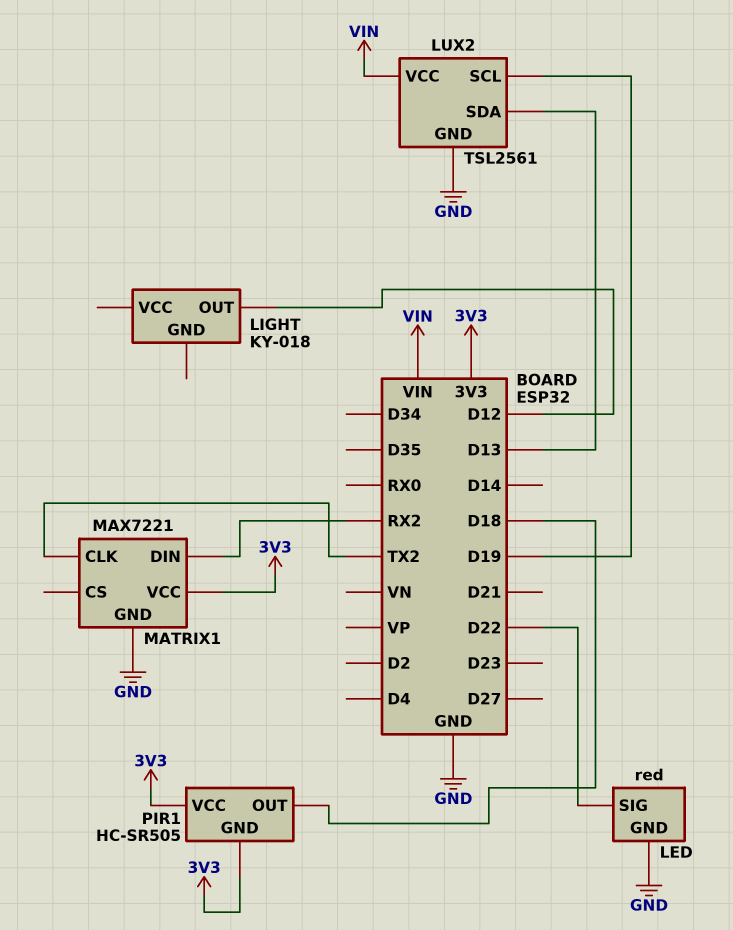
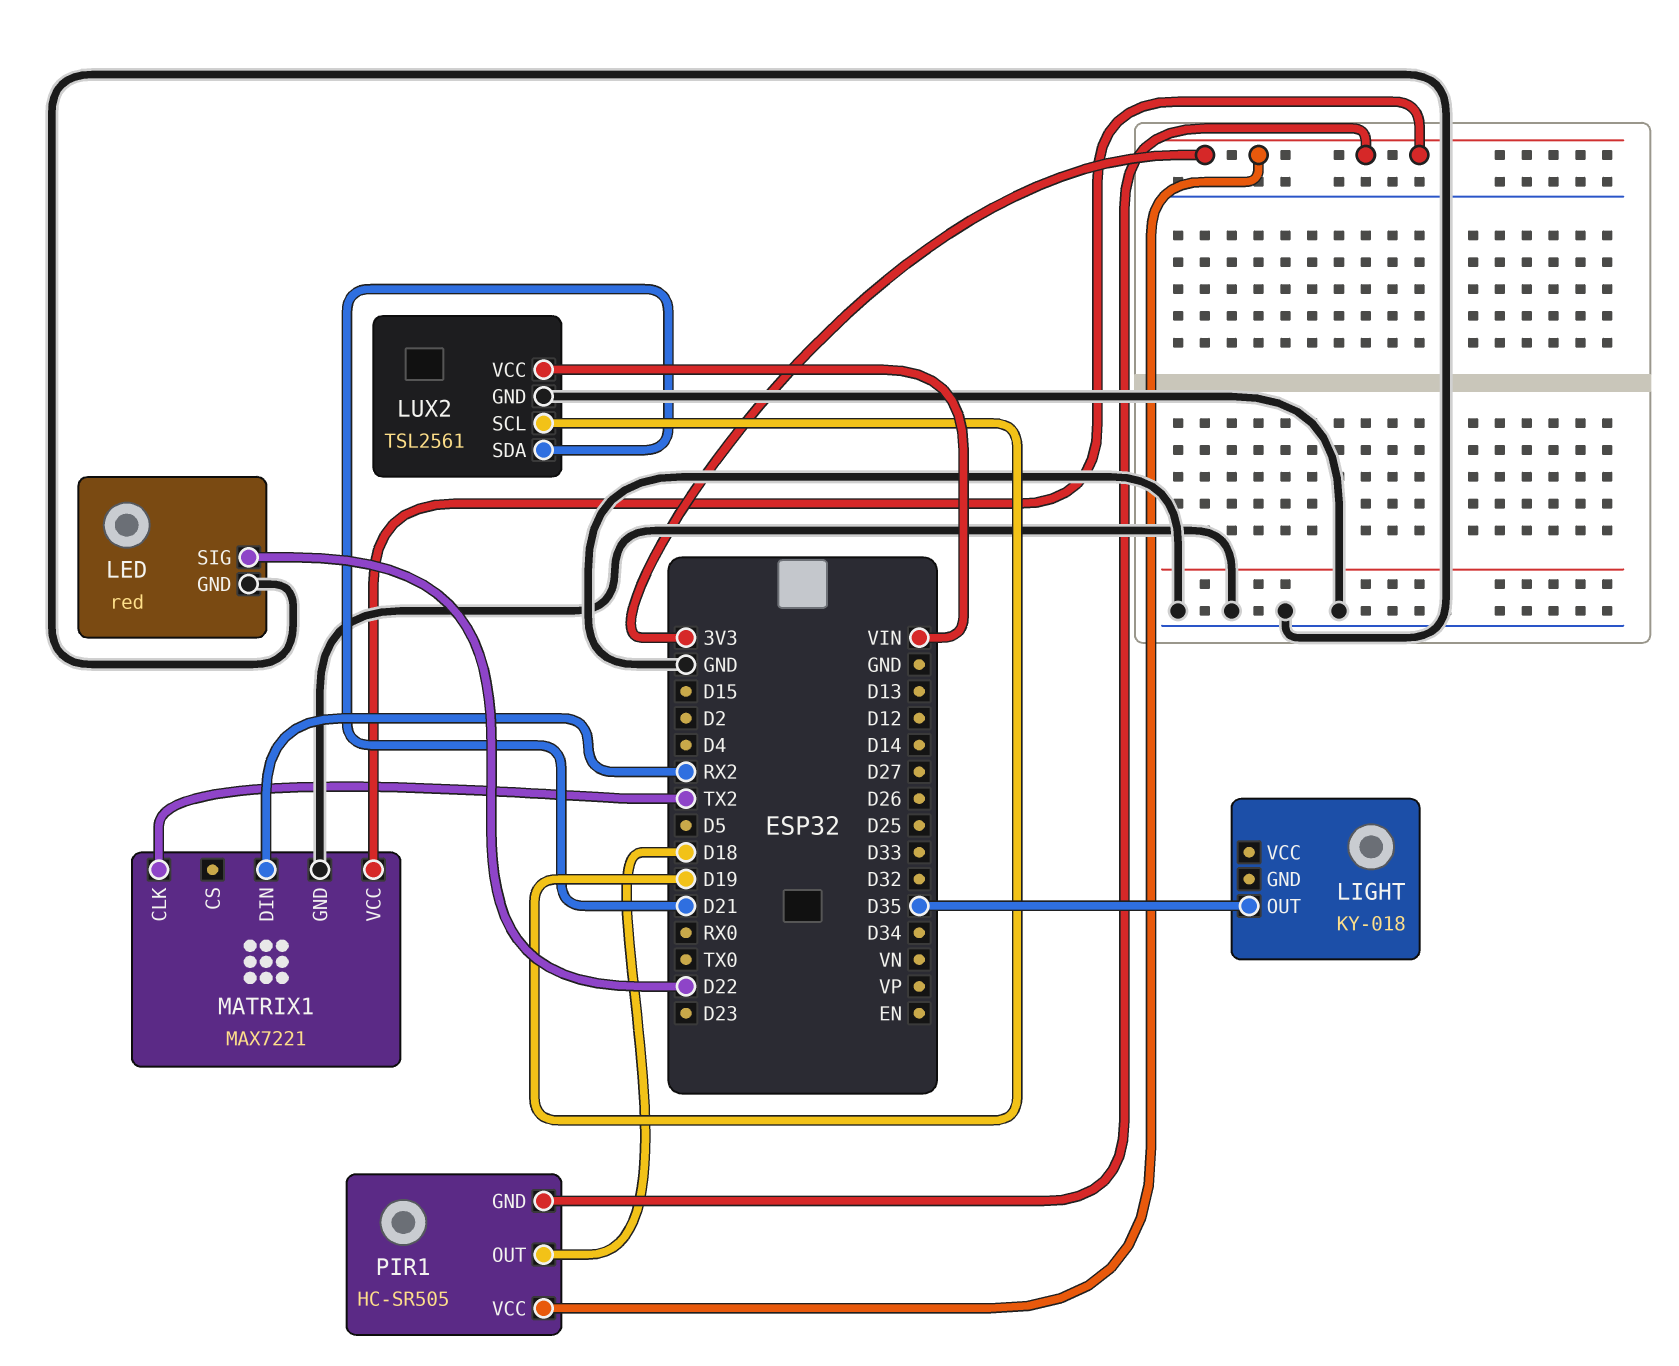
LIGHT pin OUT: D12 -> D35
LUX2 pin SDA: D13 -> D21

